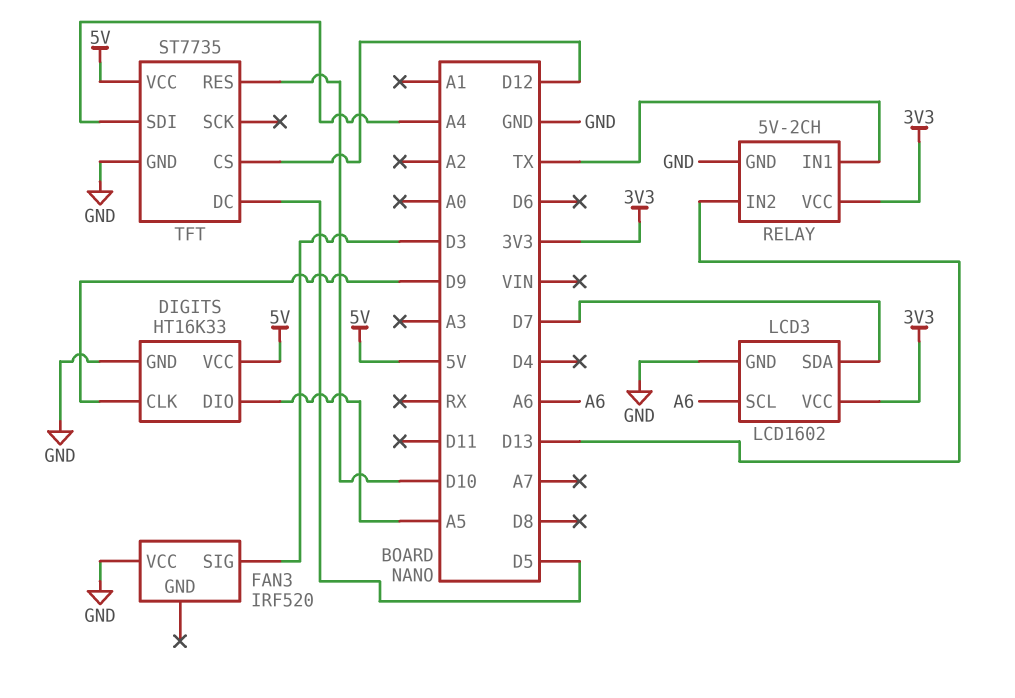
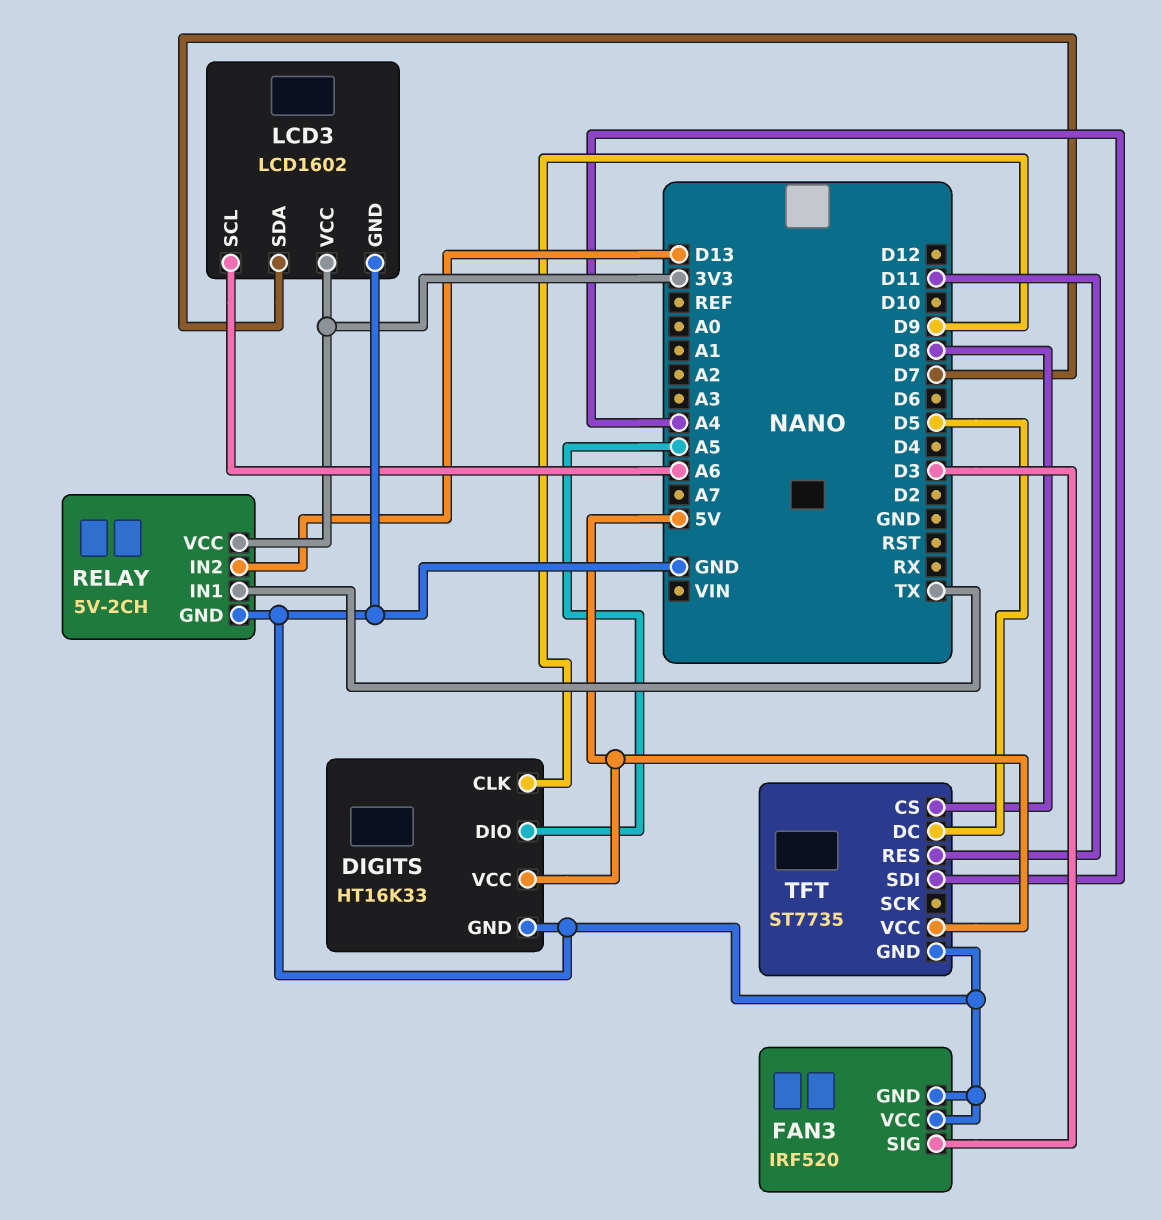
FAN3 pin GND: none -> GND
TFT pin CS: D12 -> D8
TFT pin RES: D10 -> D11

